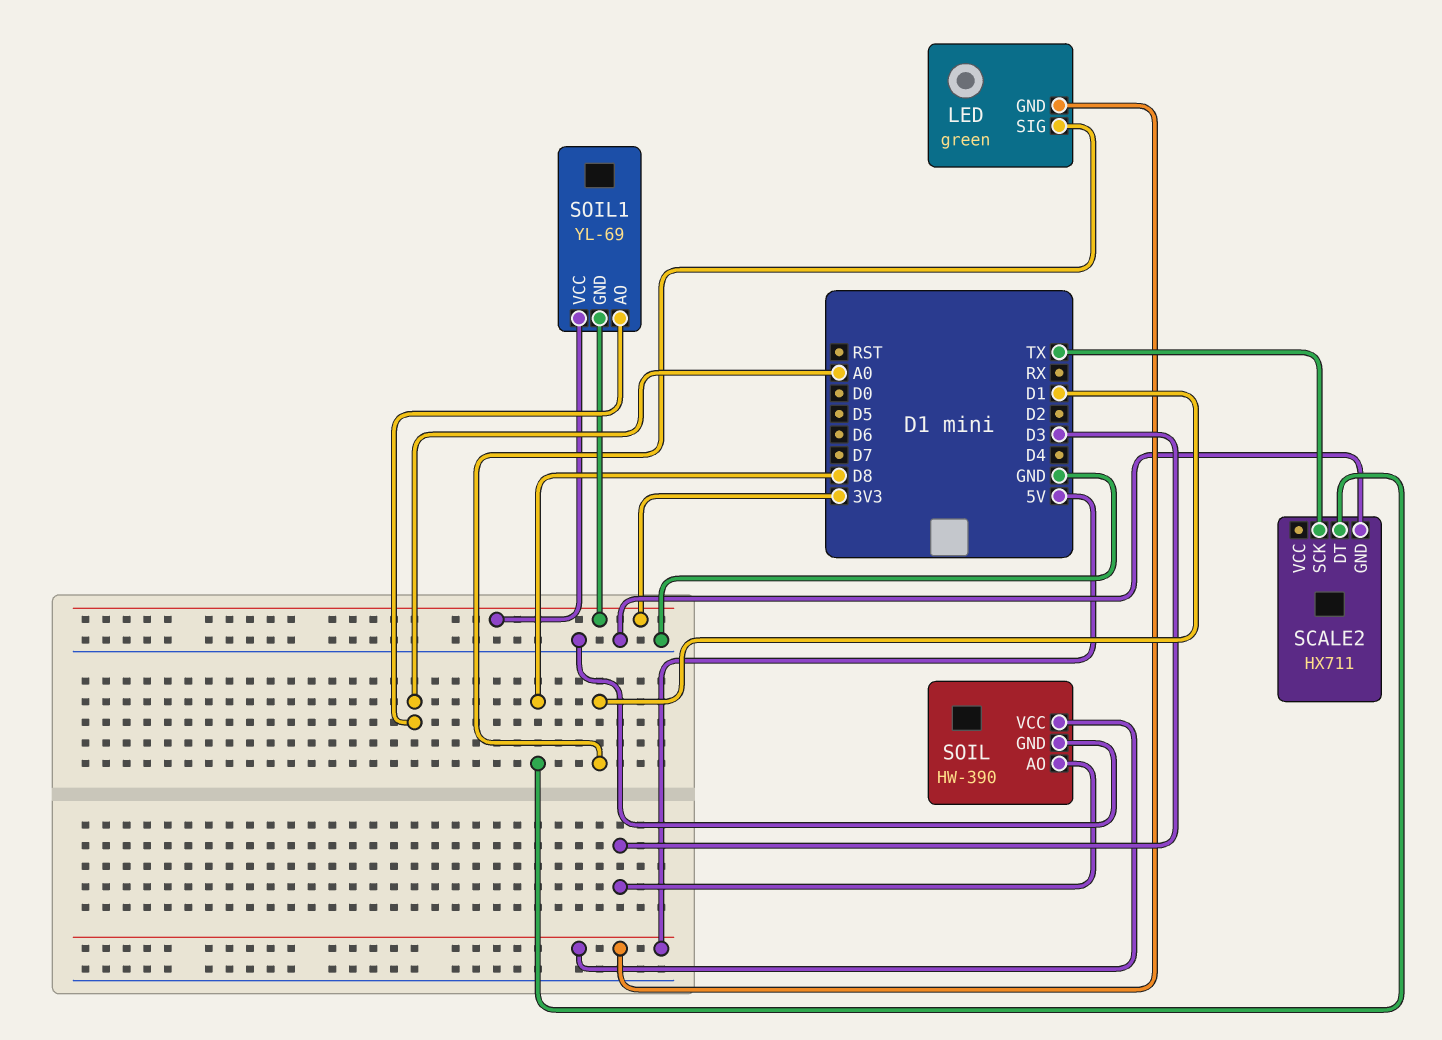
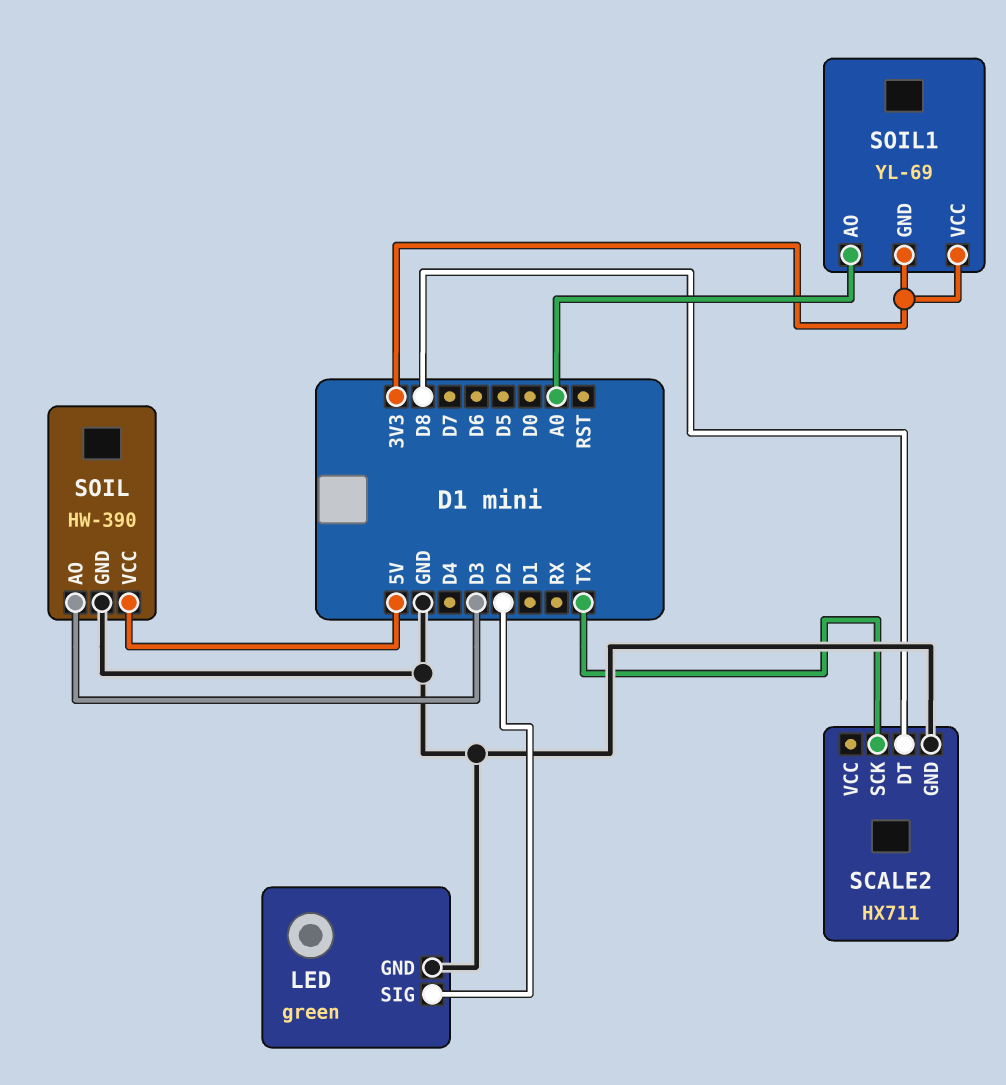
LED pin GND: 5V -> GND
LED pin SIG: D1 -> D2

